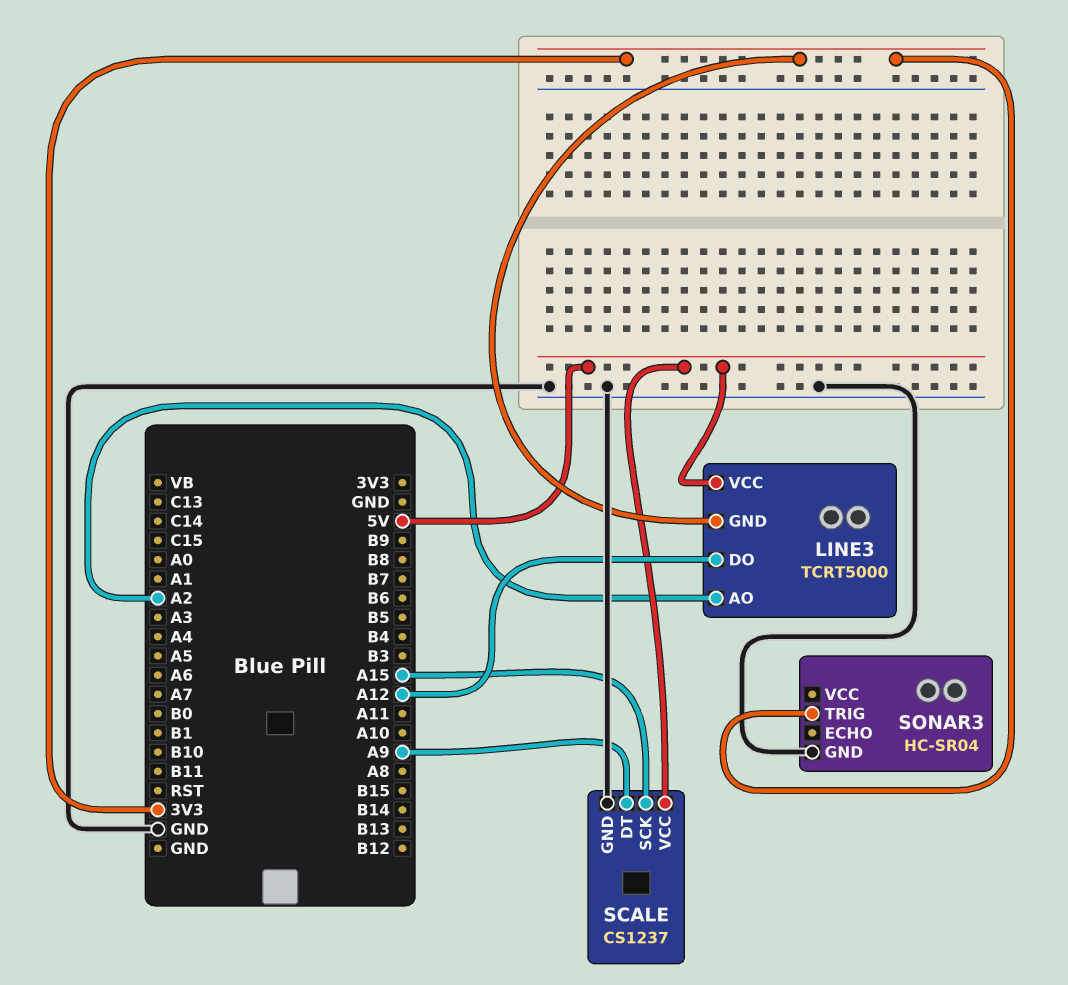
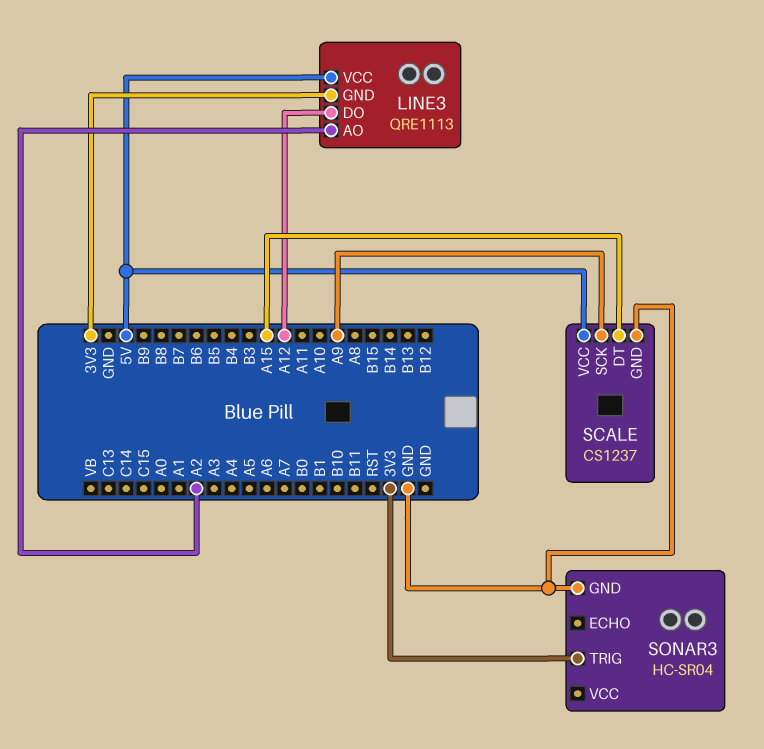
LINE3: TCRT5000 -> QRE1113
SCALE pin DT: A9 -> A15
SCALE pin SCK: A15 -> A9

